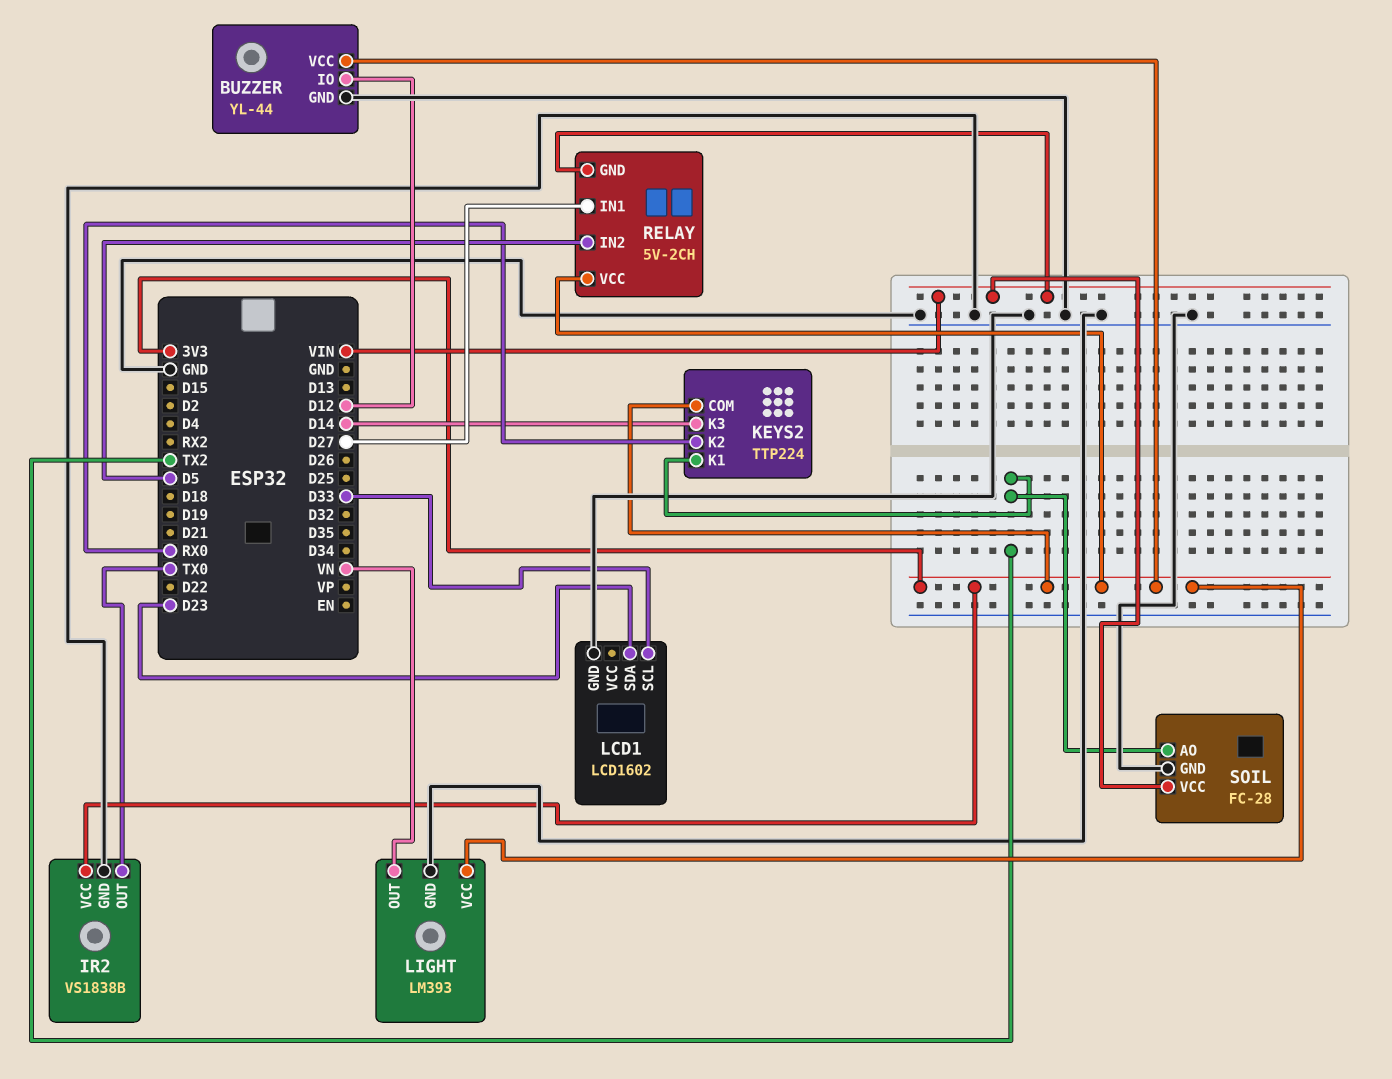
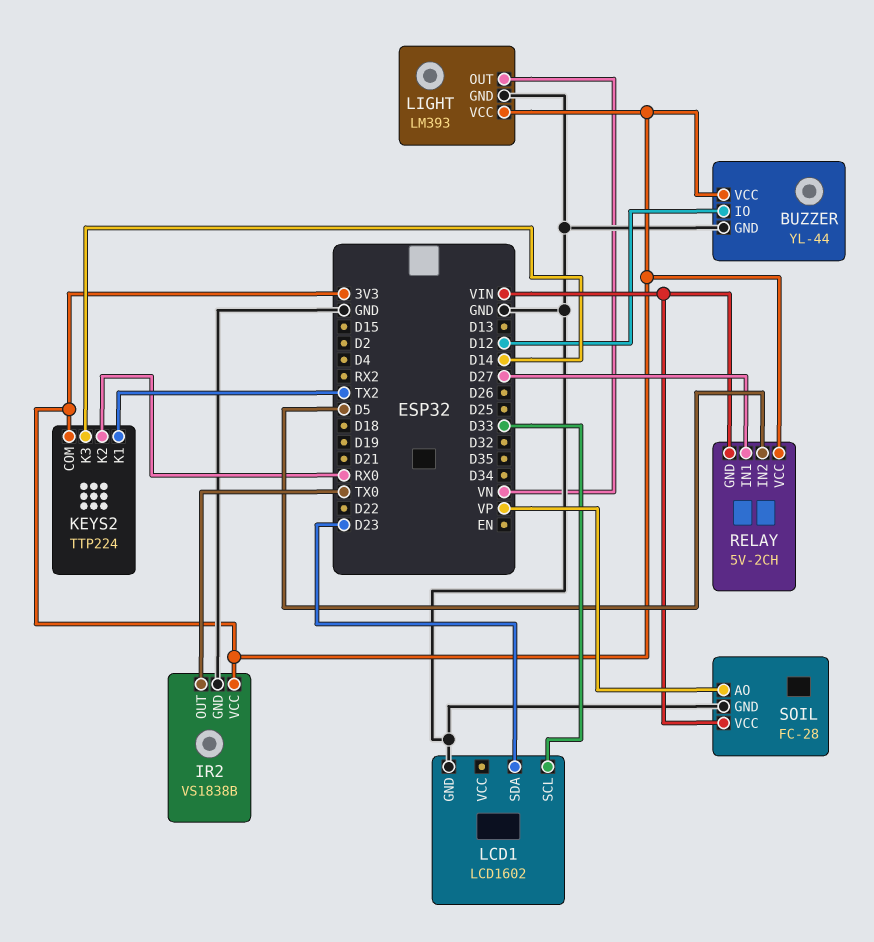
SOIL pin AO: TX2 -> VP

